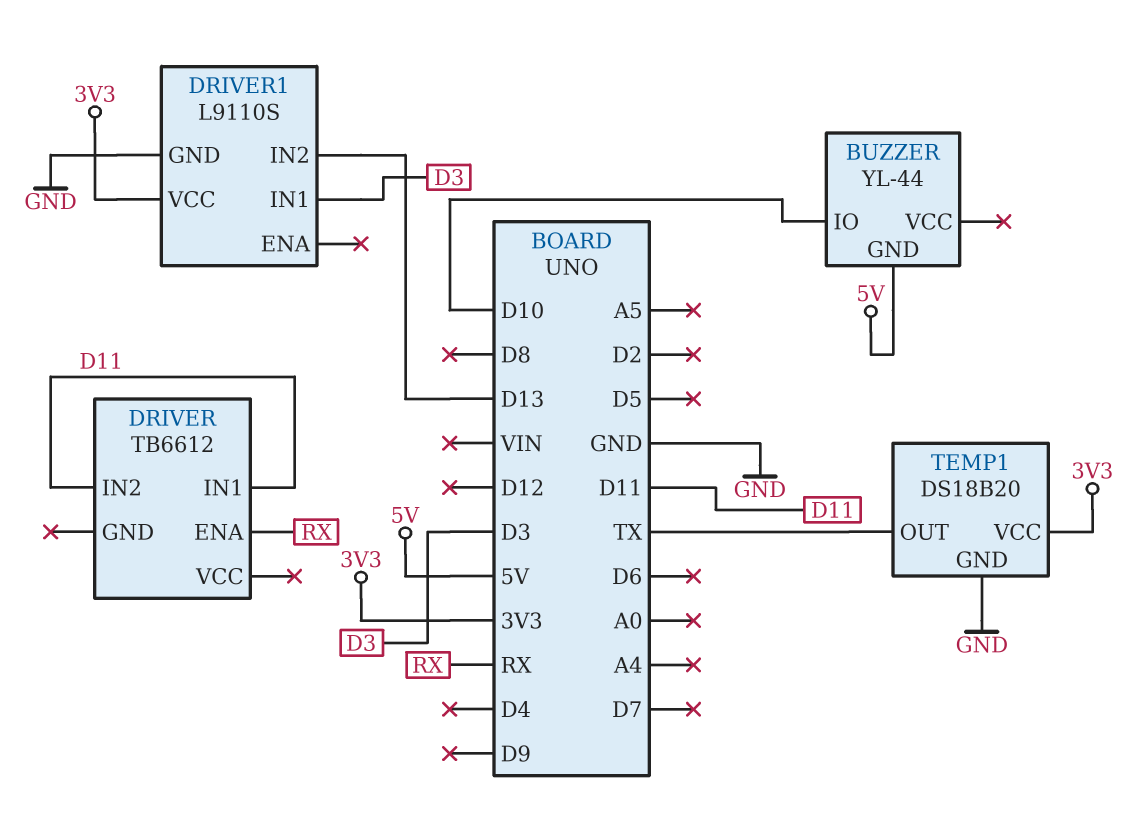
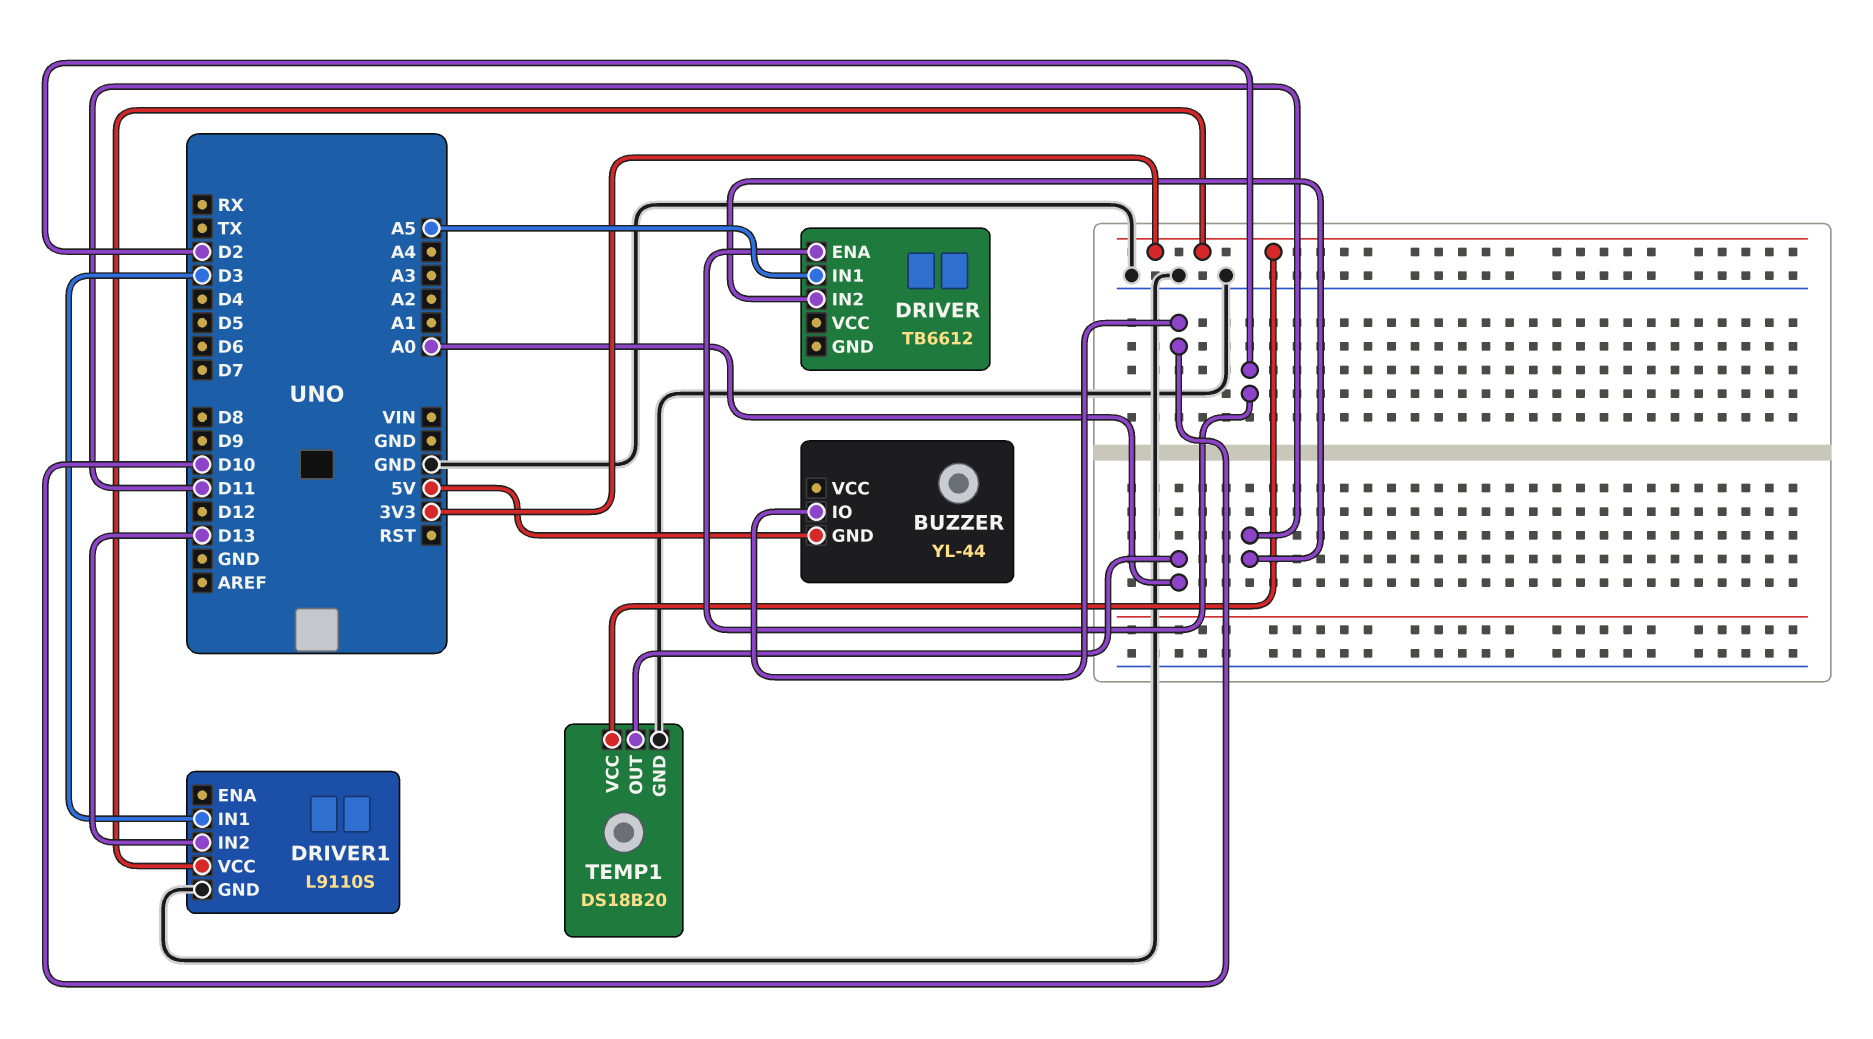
DRIVER pin ENA: RX -> D2
DRIVER pin IN1: D11 -> A5
TEMP1 pin OUT: TX -> A0

